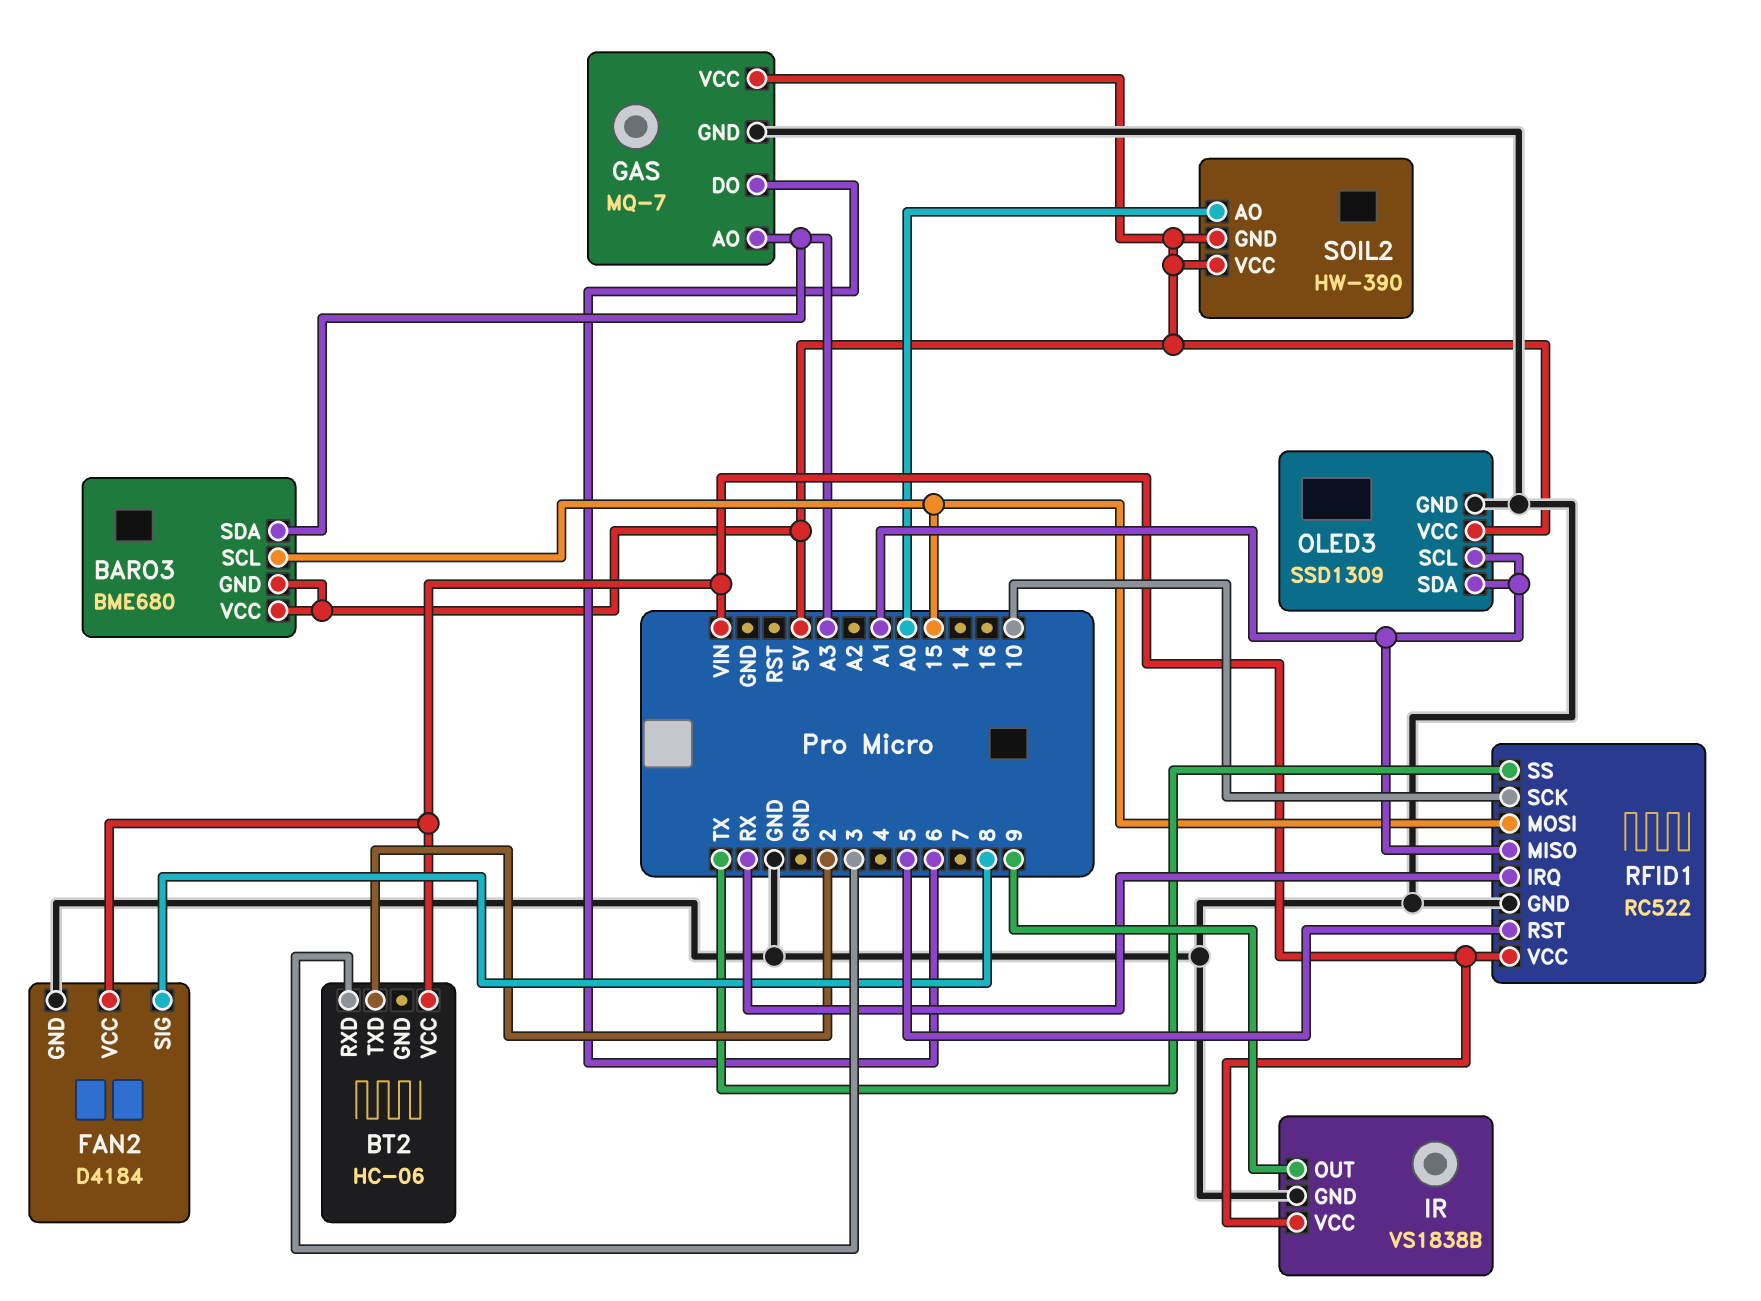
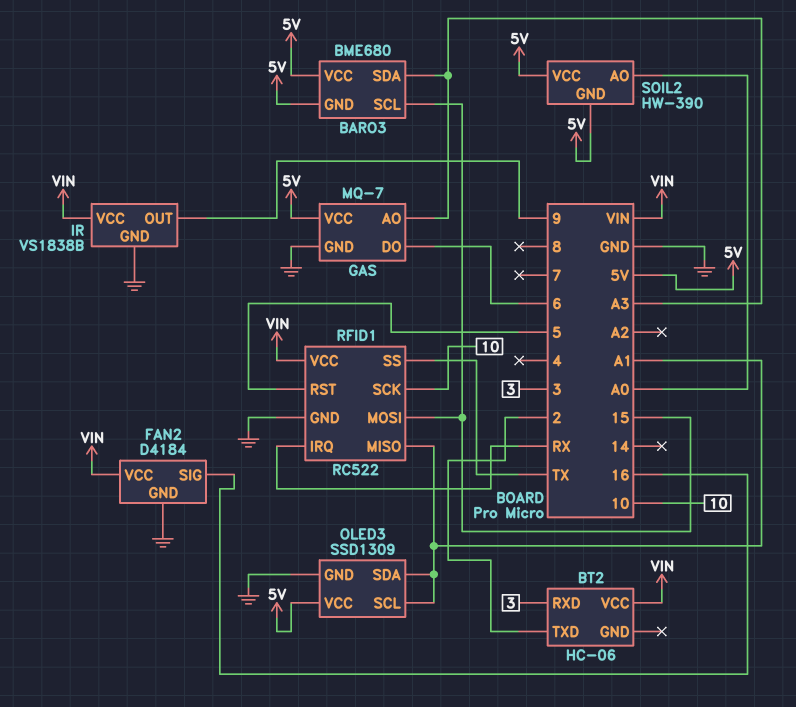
FAN2 pin SIG: 8 -> 16

